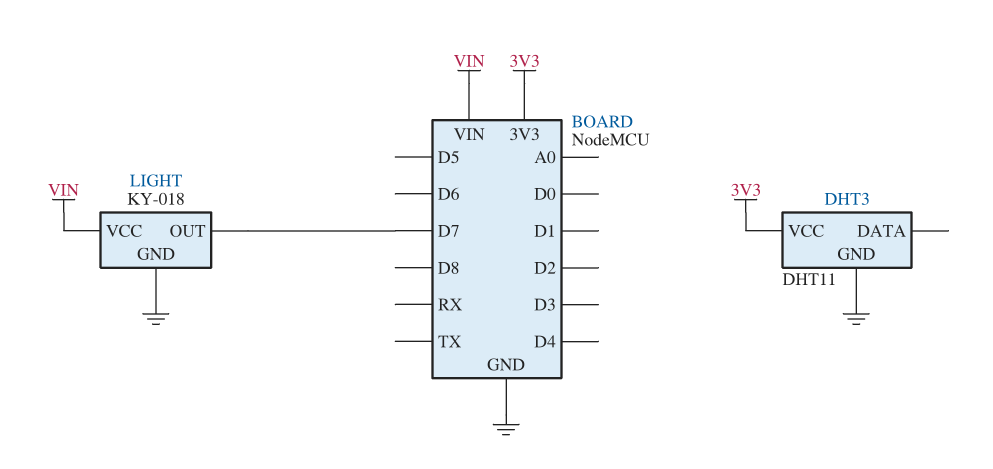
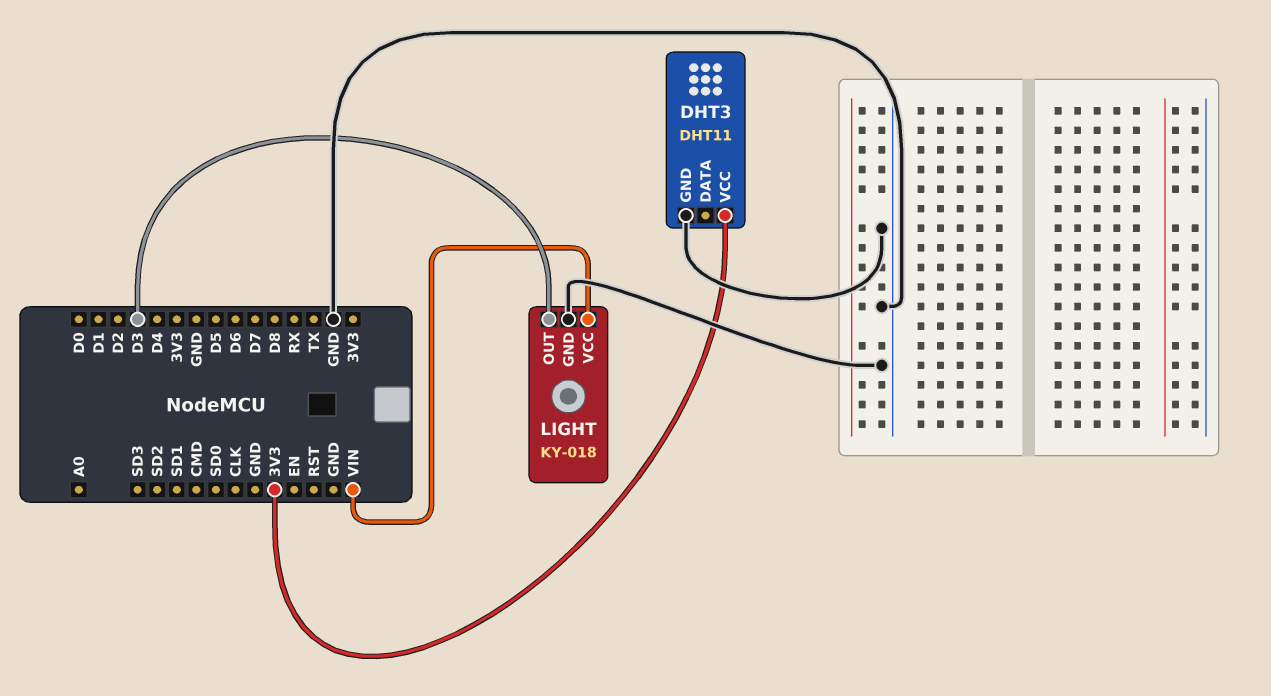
LIGHT pin OUT: D7 -> D3

